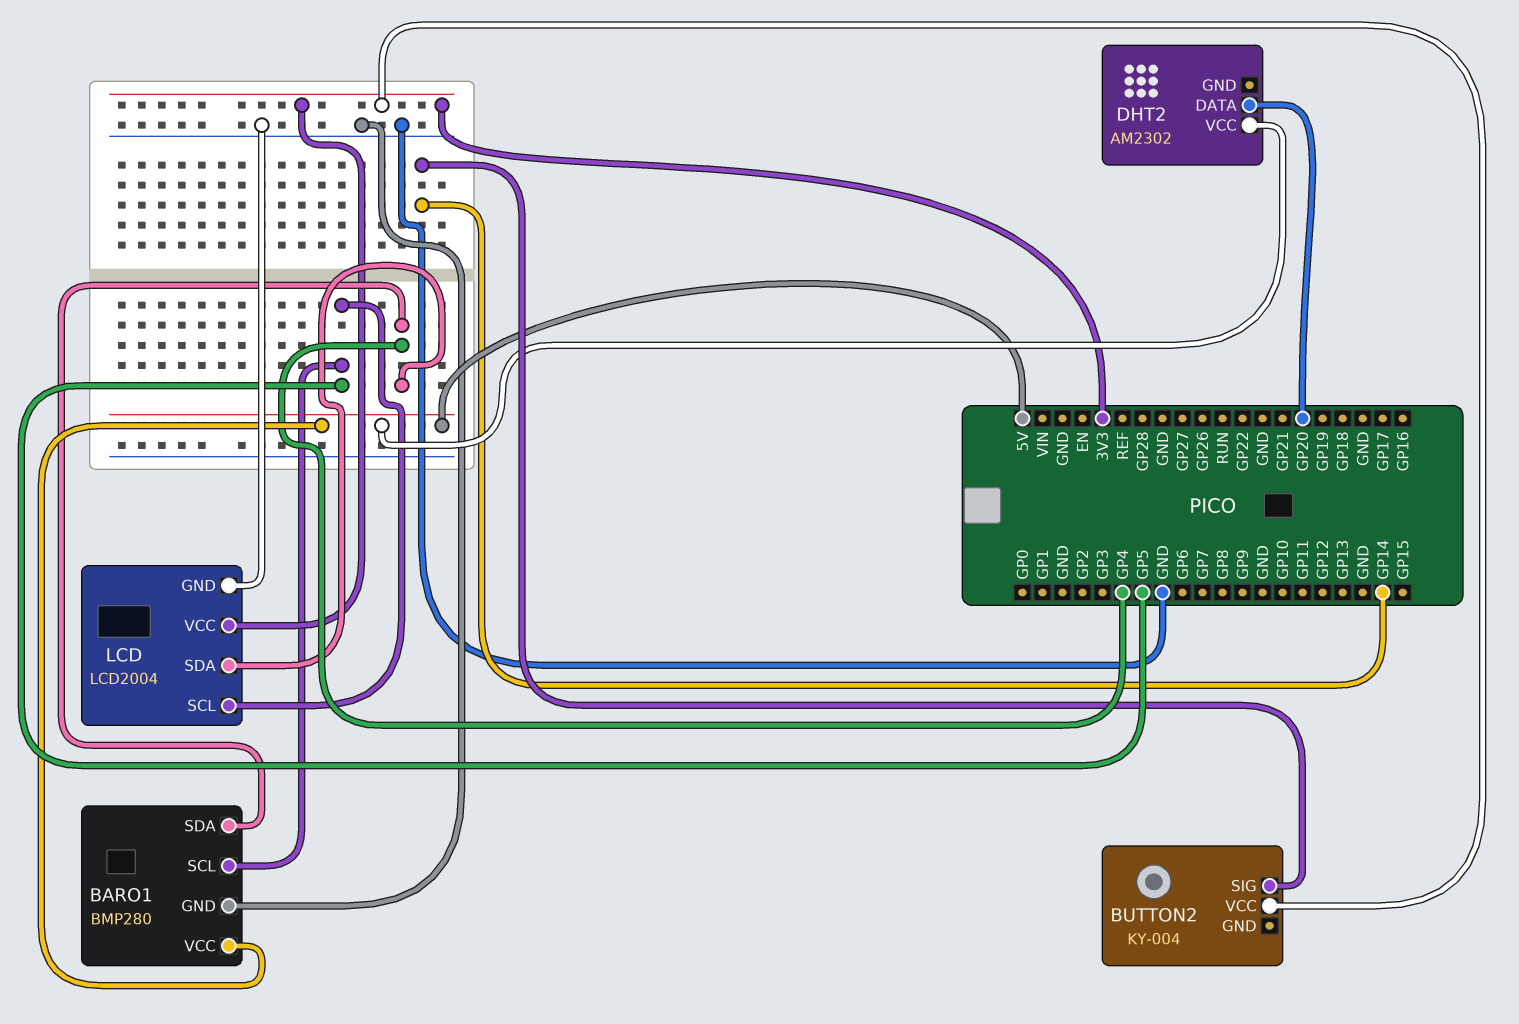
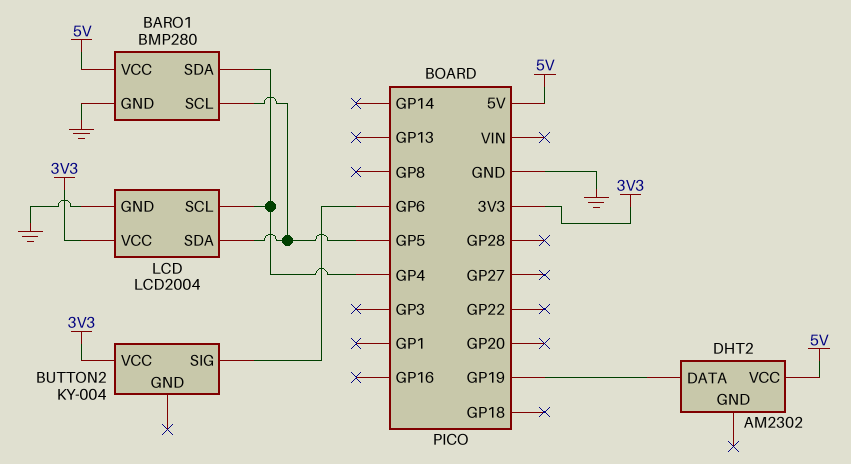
BUTTON2 pin SIG: GP14 -> GP6
DHT2 pin DATA: GP20 -> GP19
LCD pin SCL: GP5 -> GP4
LCD pin SDA: GP4 -> GP5

